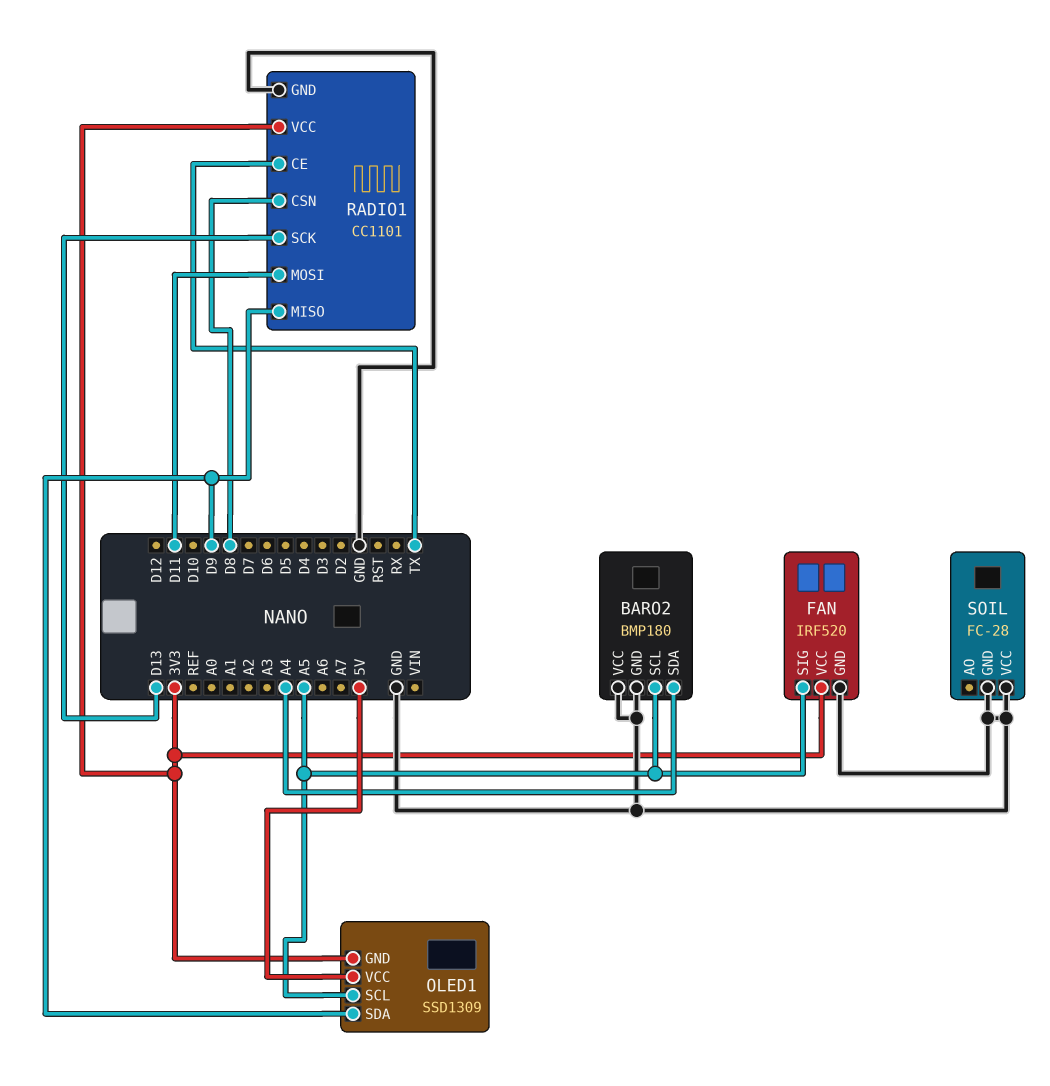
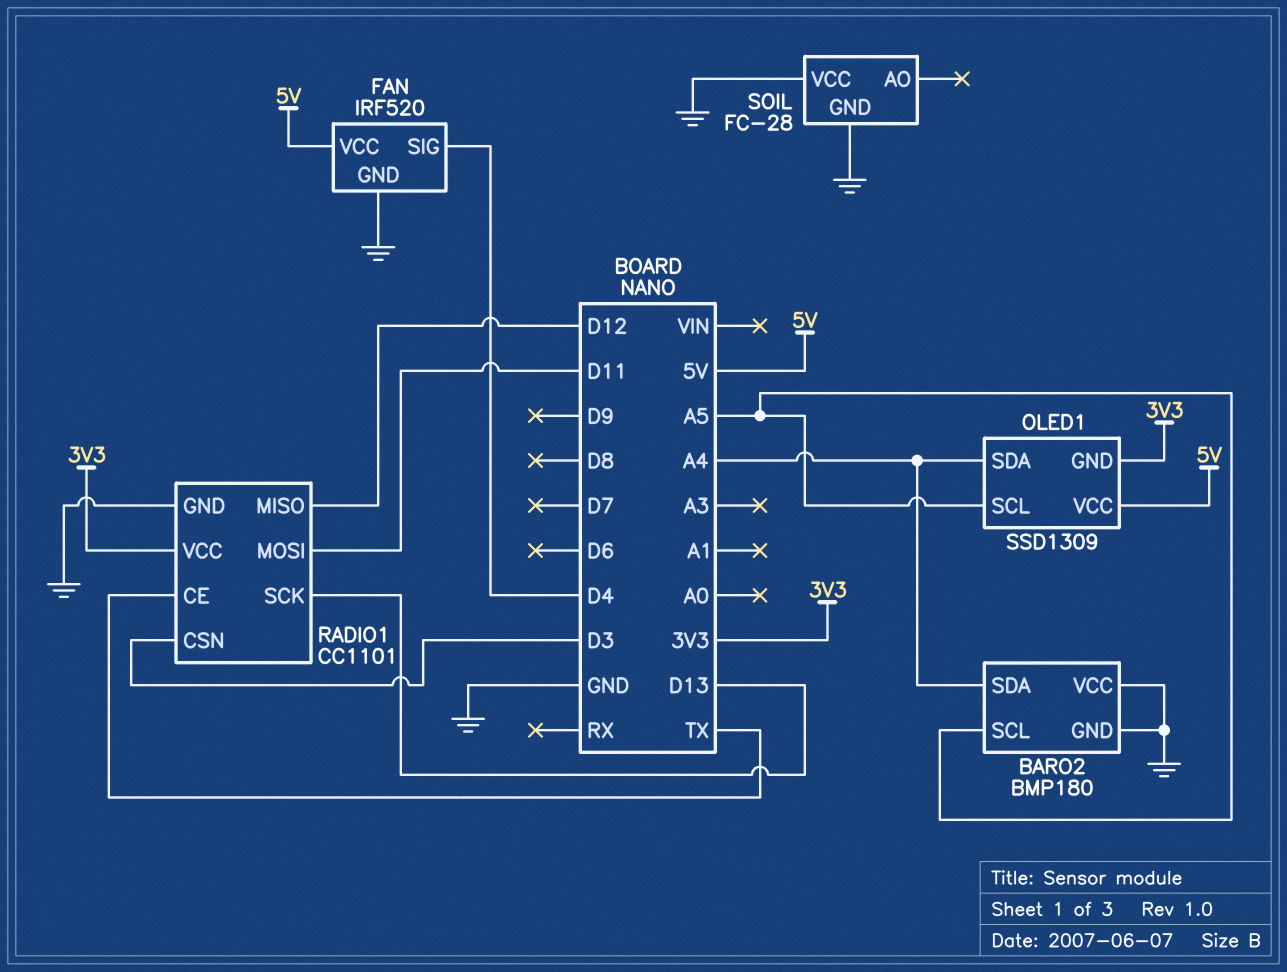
FAN pin SIG: A5 -> D4
FAN pin VCC: 3V3 -> 5V
OLED1 pin SDA: D9 -> A4
RADIO1 pin CSN: D8 -> D3
RADIO1 pin MISO: D9 -> D12

